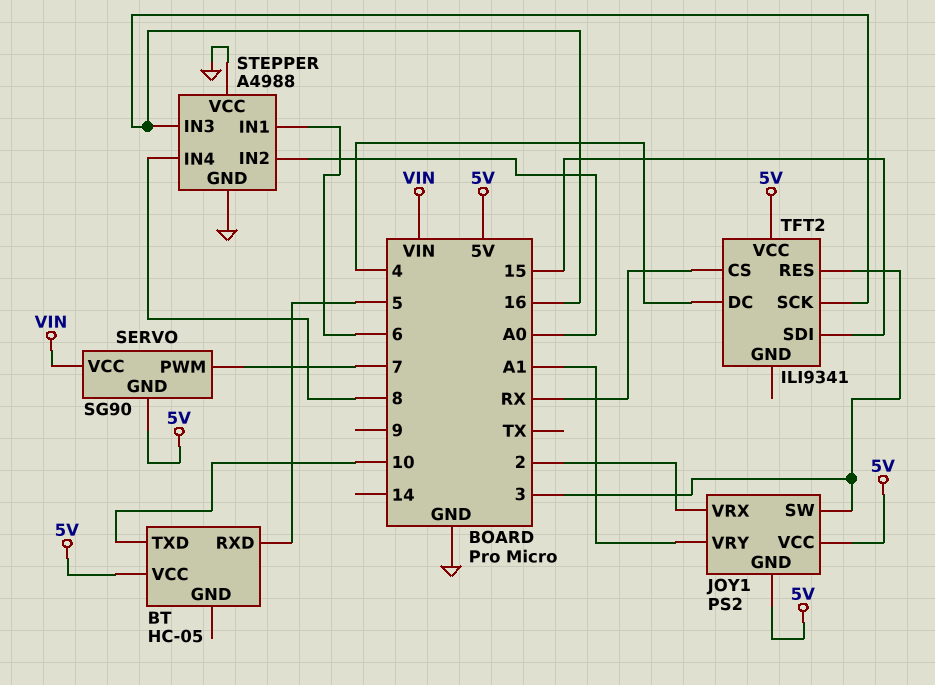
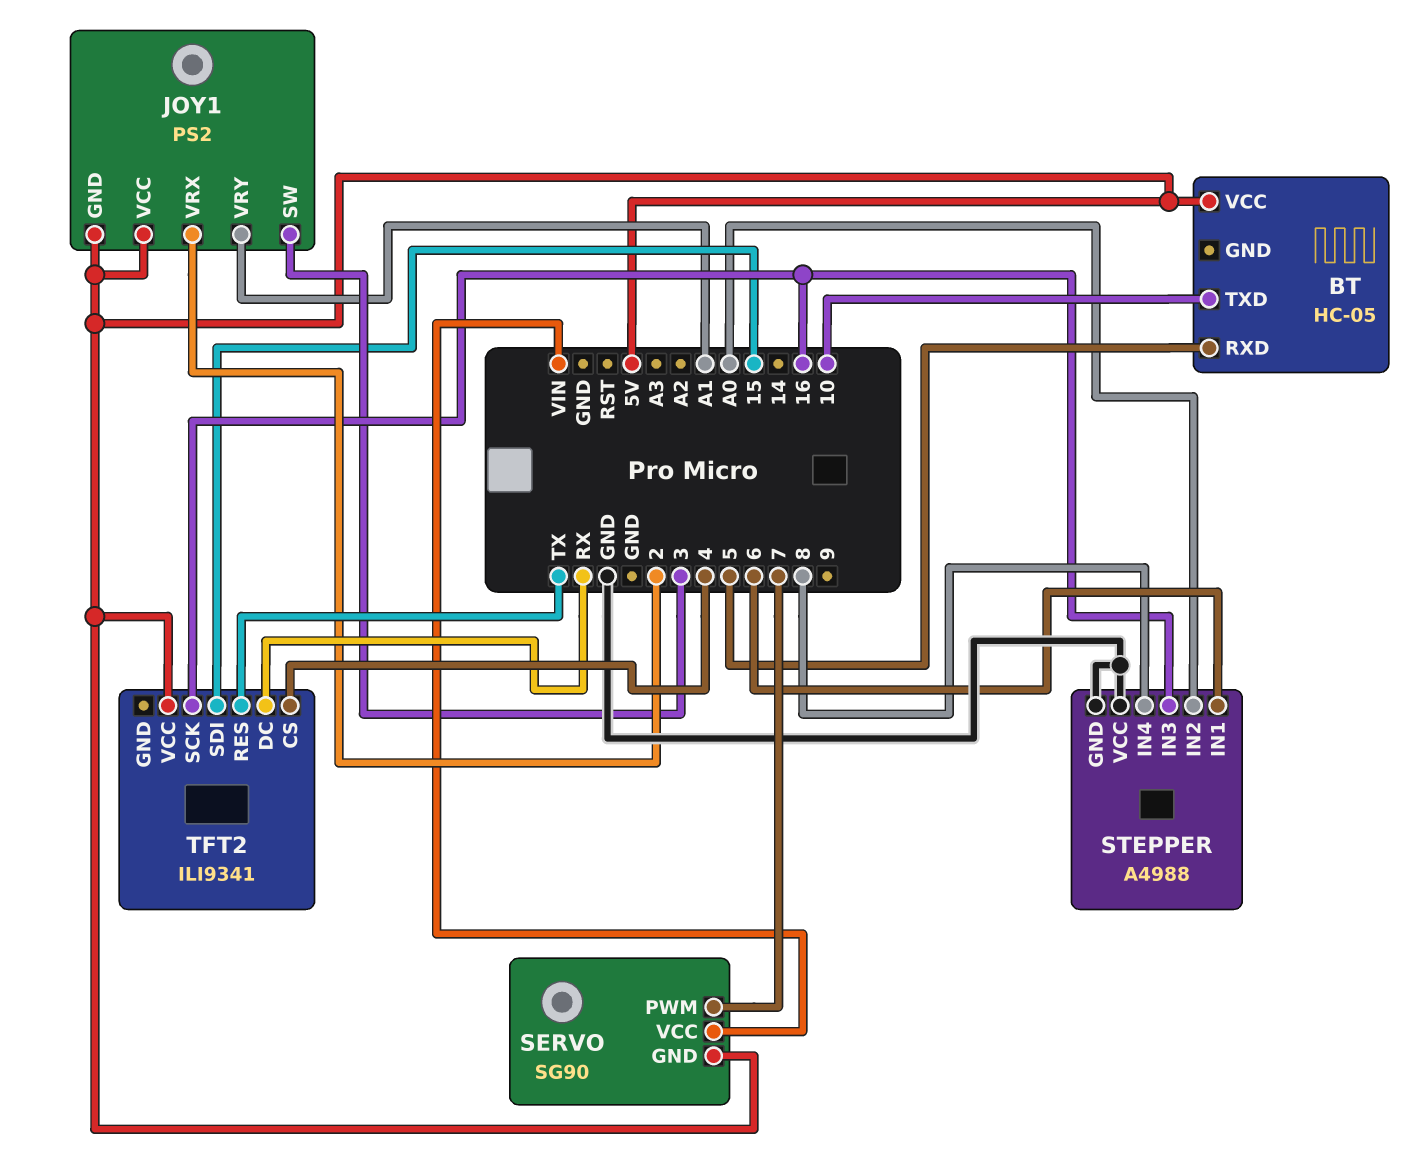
TFT2 pin CS: RX -> 4
TFT2 pin DC: 4 -> RX
TFT2 pin RES: 3 -> TX

